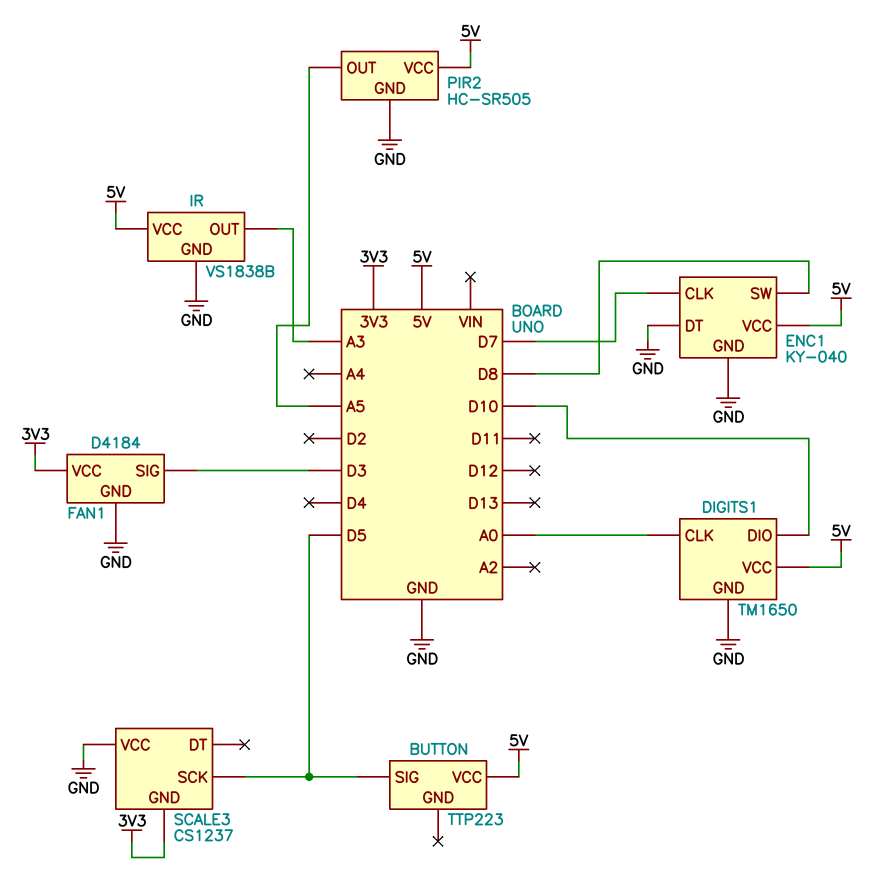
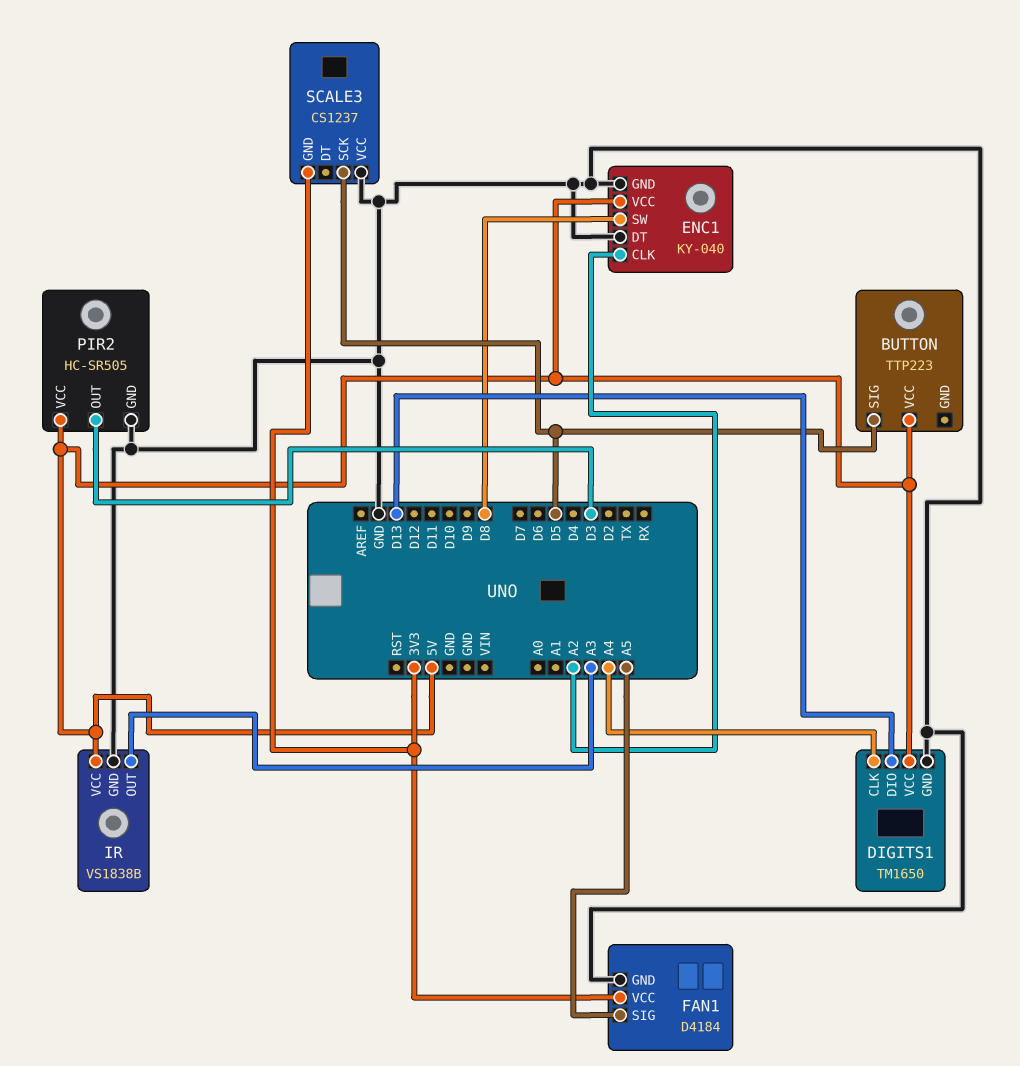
DIGITS1 pin CLK: A0 -> A4
DIGITS1 pin DIO: D10 -> D13
ENC1 pin CLK: D7 -> A2
FAN1 pin SIG: D3 -> A5
PIR2 pin OUT: A5 -> D3

